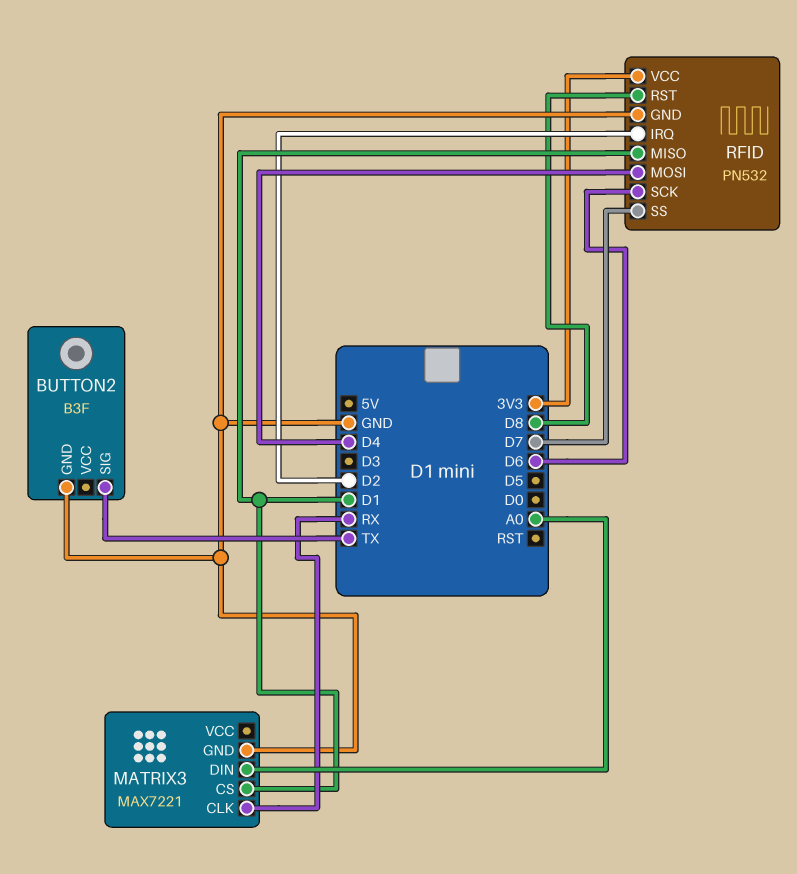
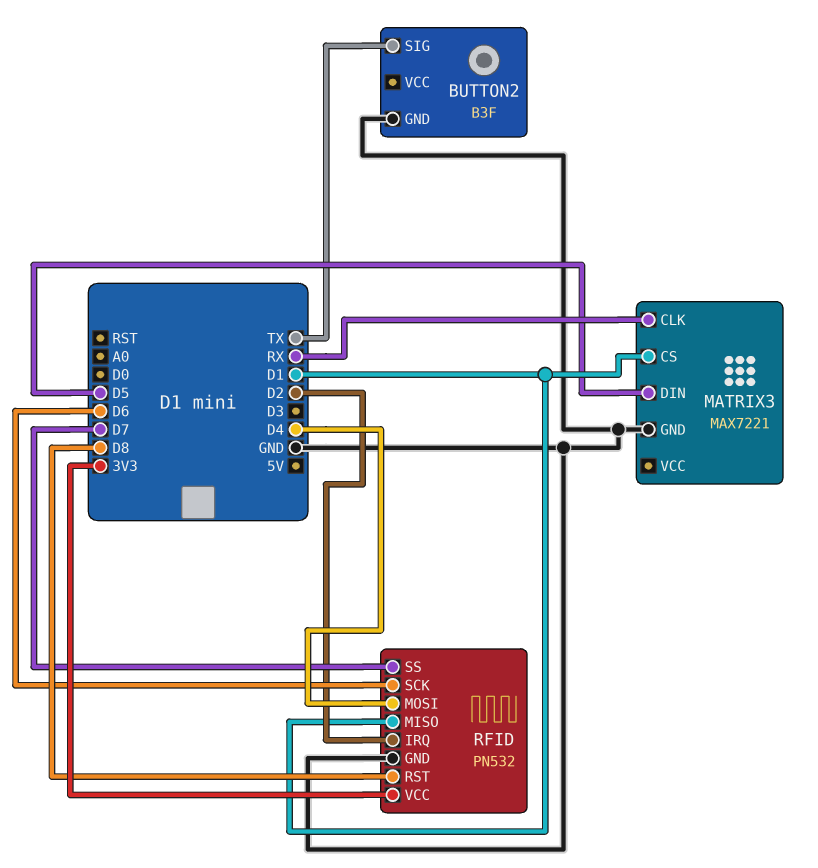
MATRIX3 pin DIN: A0 -> D5

